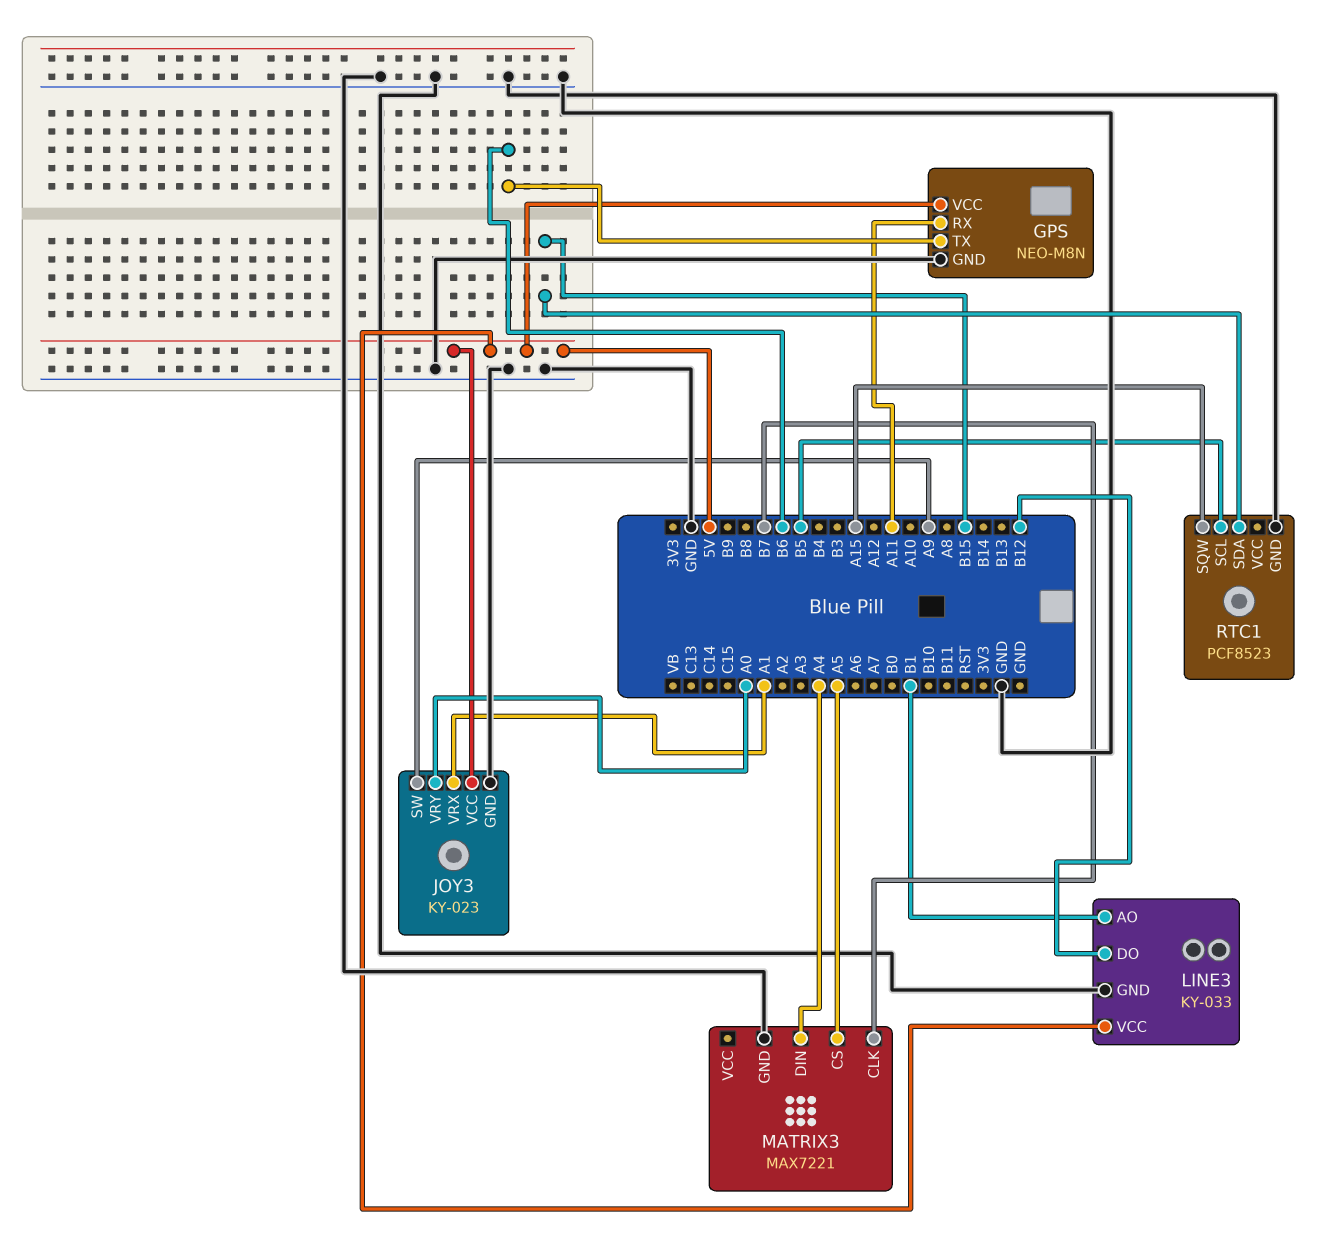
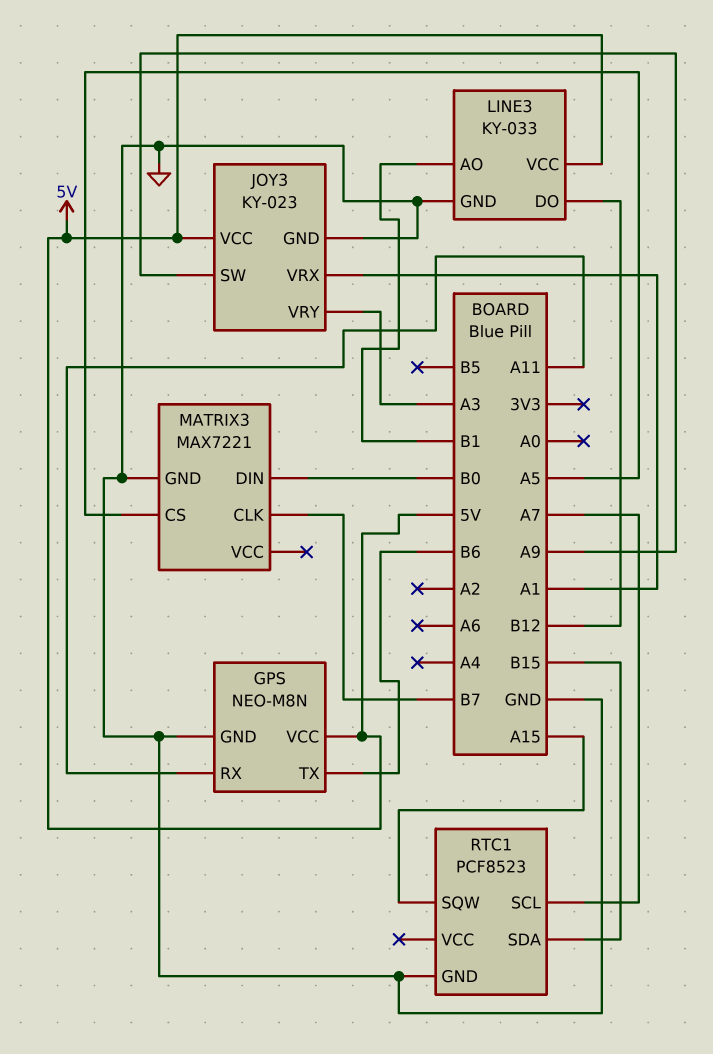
JOY3 pin VRY: A0 -> A3
MATRIX3 pin DIN: A4 -> B0
RTC1 pin SCL: B5 -> A7

